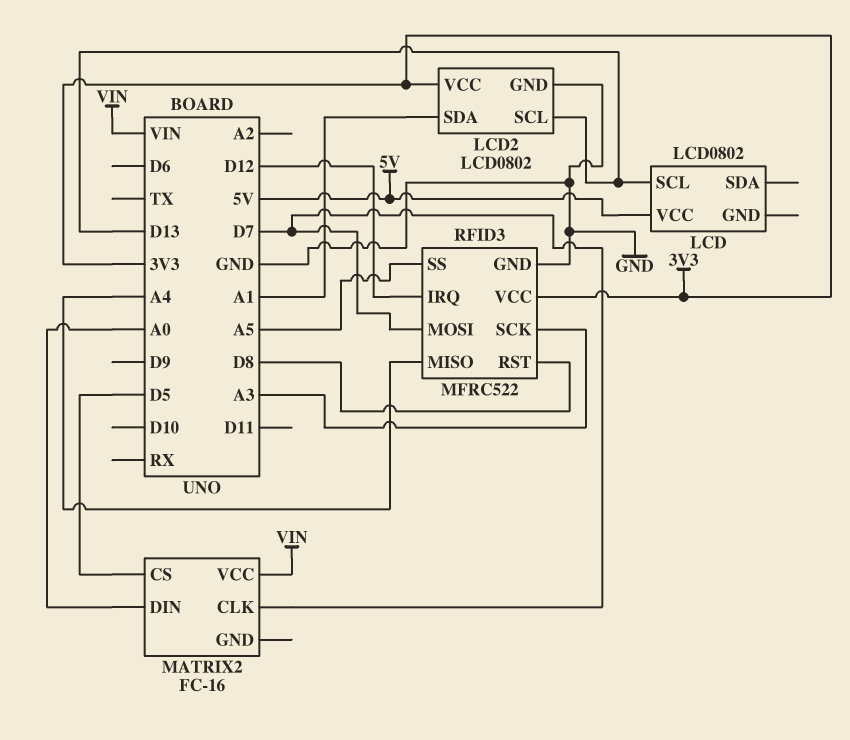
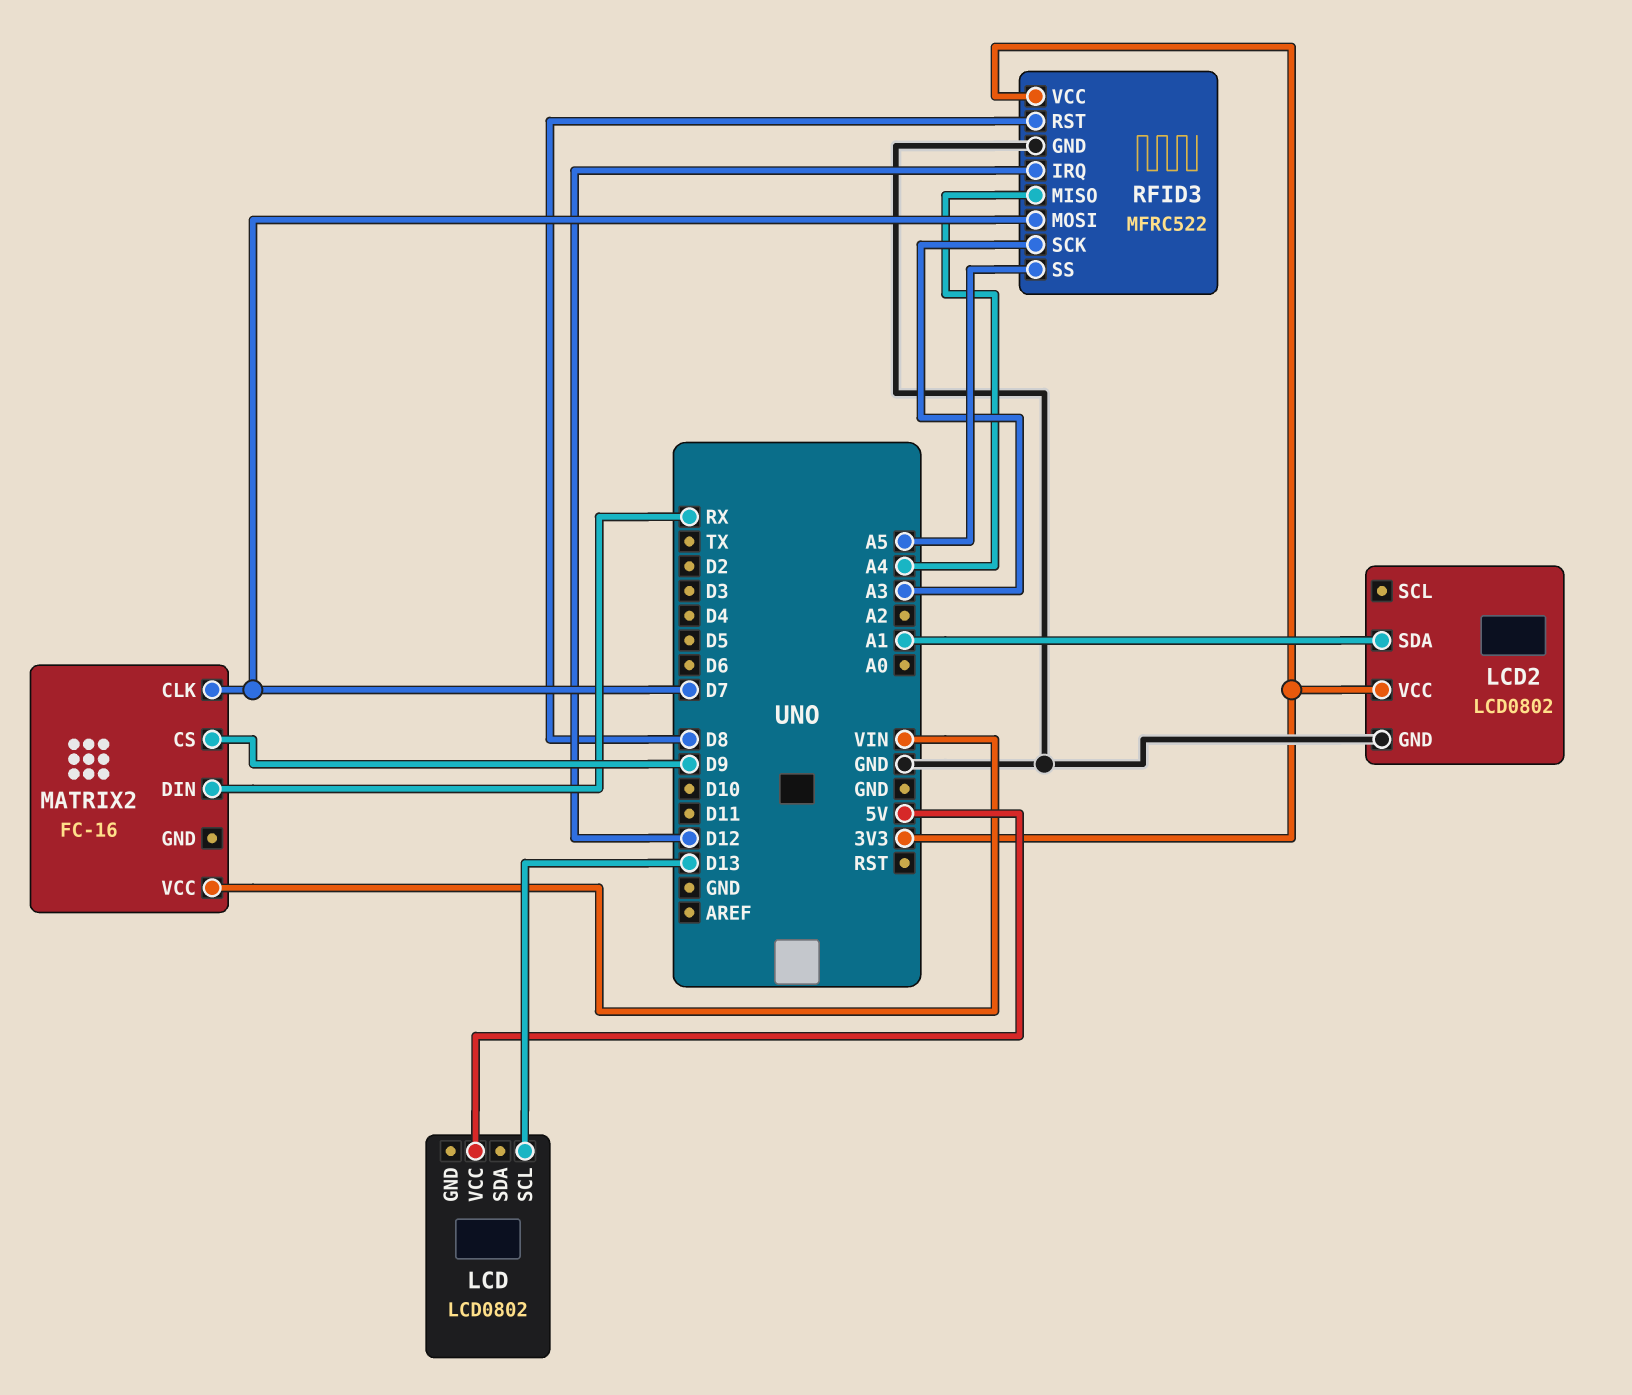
LCD2 pin SCL: D13 -> none
MATRIX2 pin CS: D5 -> D9
MATRIX2 pin DIN: A0 -> RX

